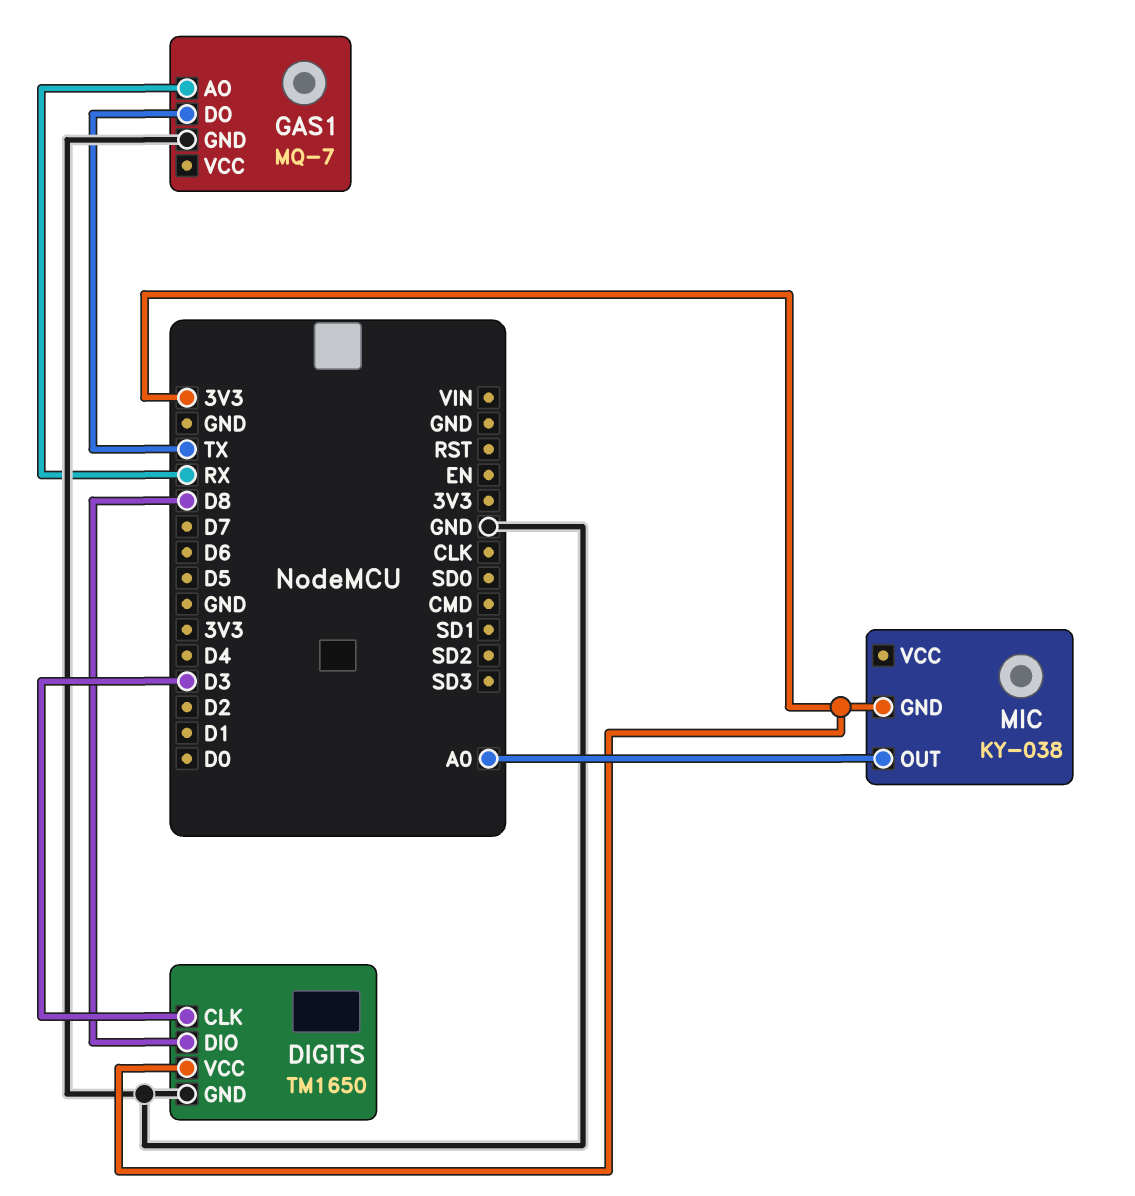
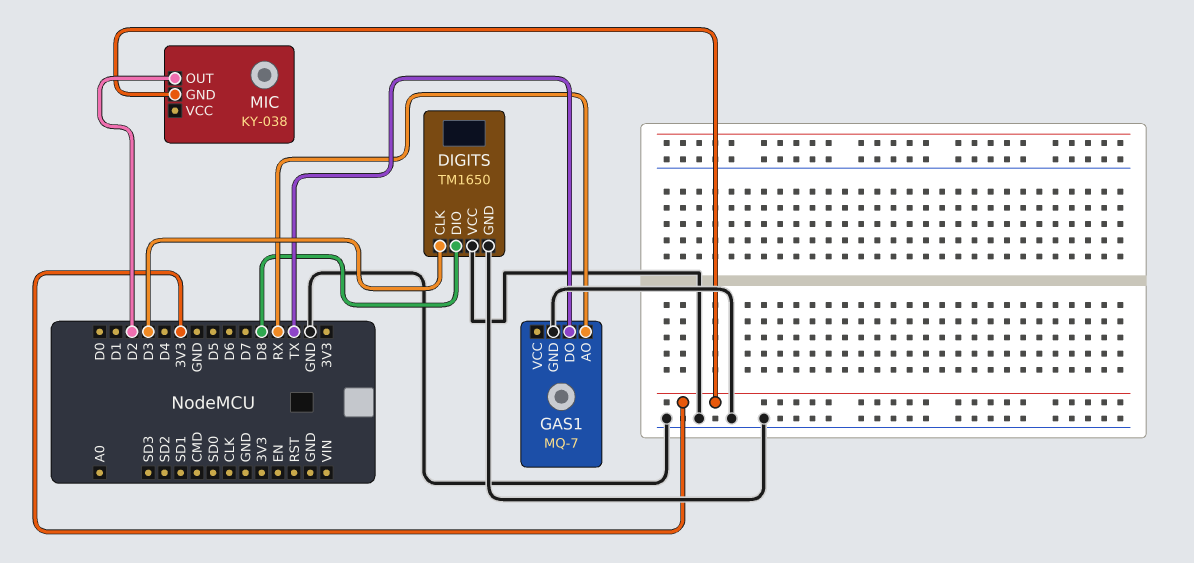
DIGITS pin VCC: 3V3 -> GND
MIC pin OUT: A0 -> D2

